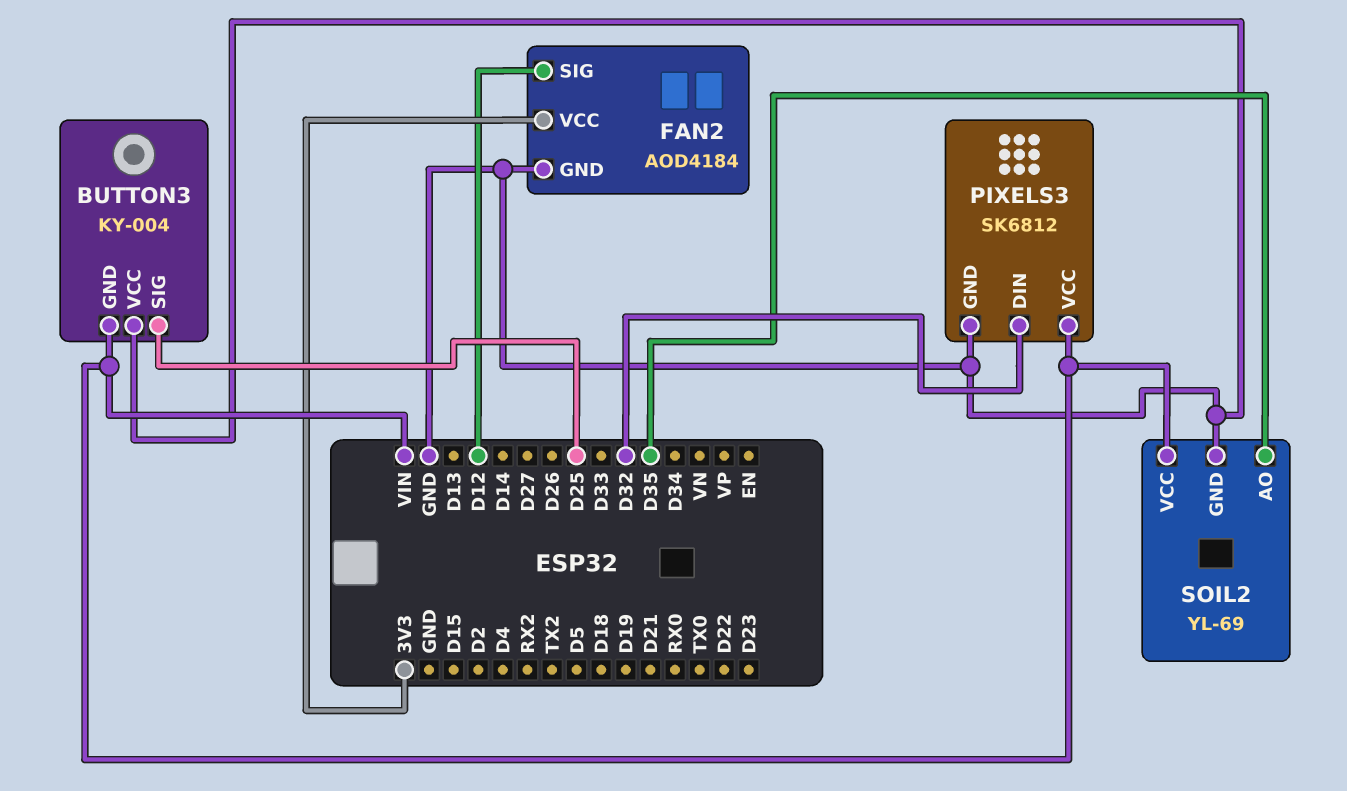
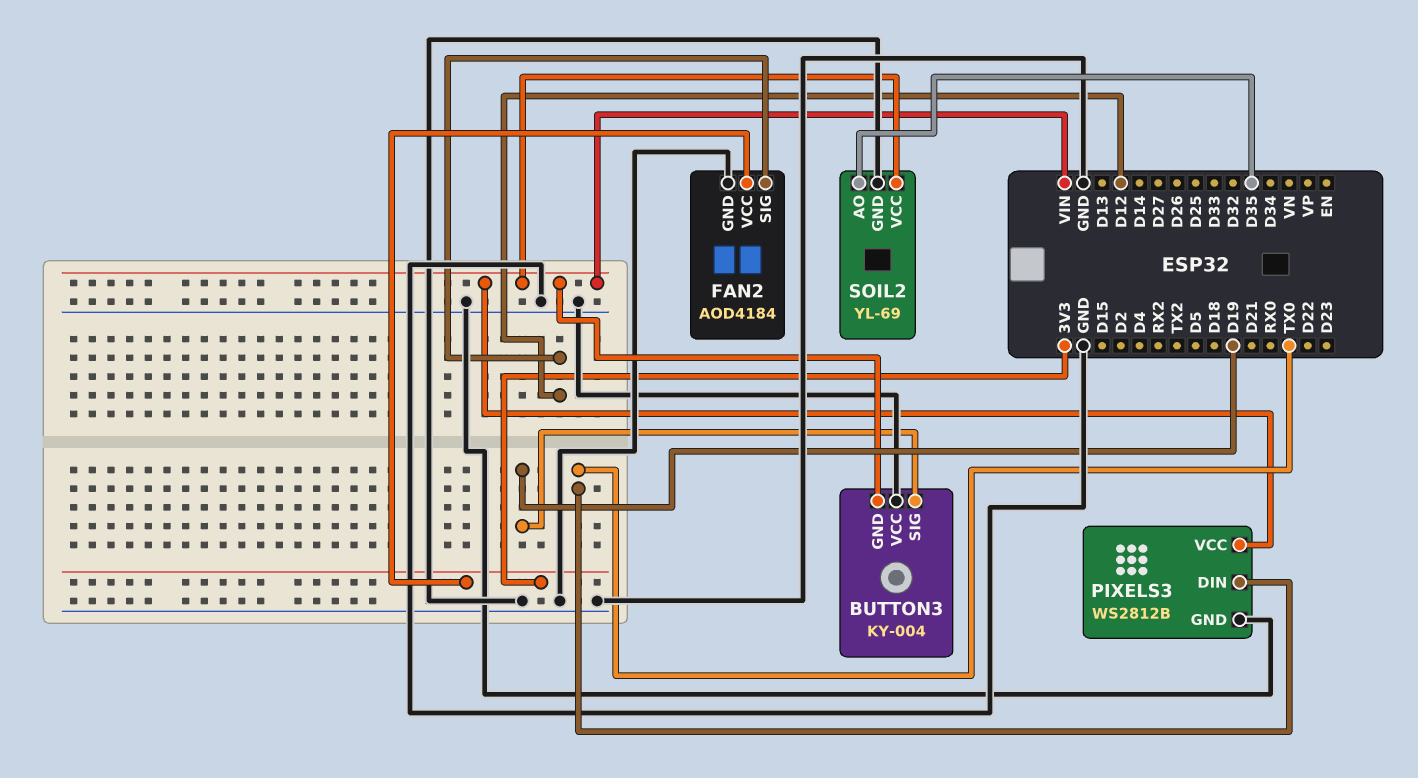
BUTTON3 pin SIG: D25 -> D19
PIXELS3: SK6812 -> WS2812B
PIXELS3 pin DIN: D32 -> TX0

